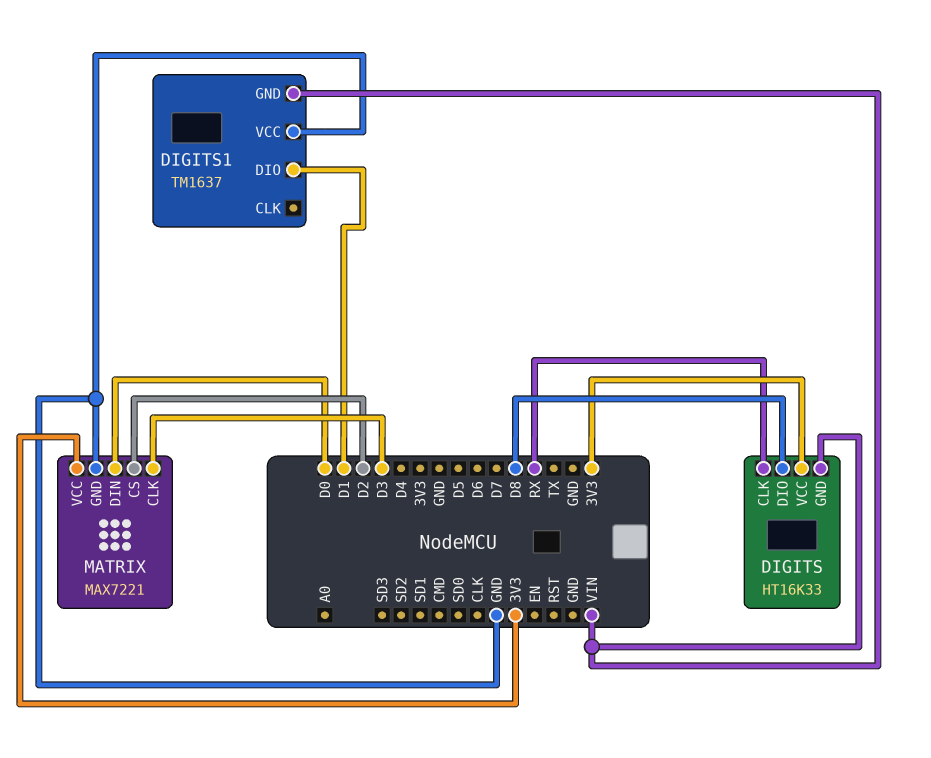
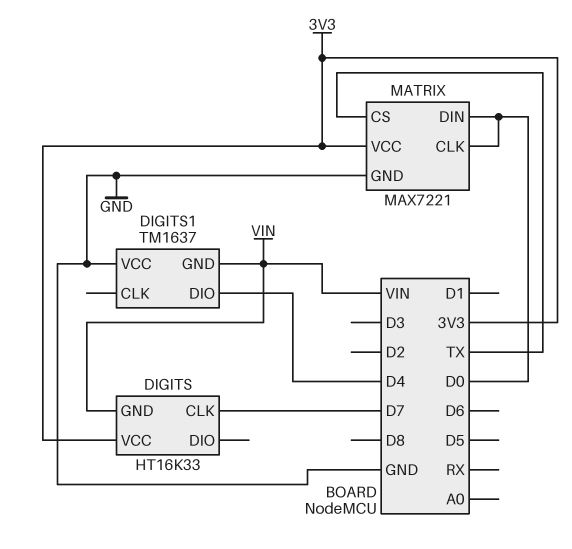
DIGITS pin CLK: RX -> D7
DIGITS pin DIO: D8 -> none
DIGITS1 pin DIO: D1 -> D4
MATRIX pin CLK: D3 -> D0
MATRIX pin CS: D2 -> TX

